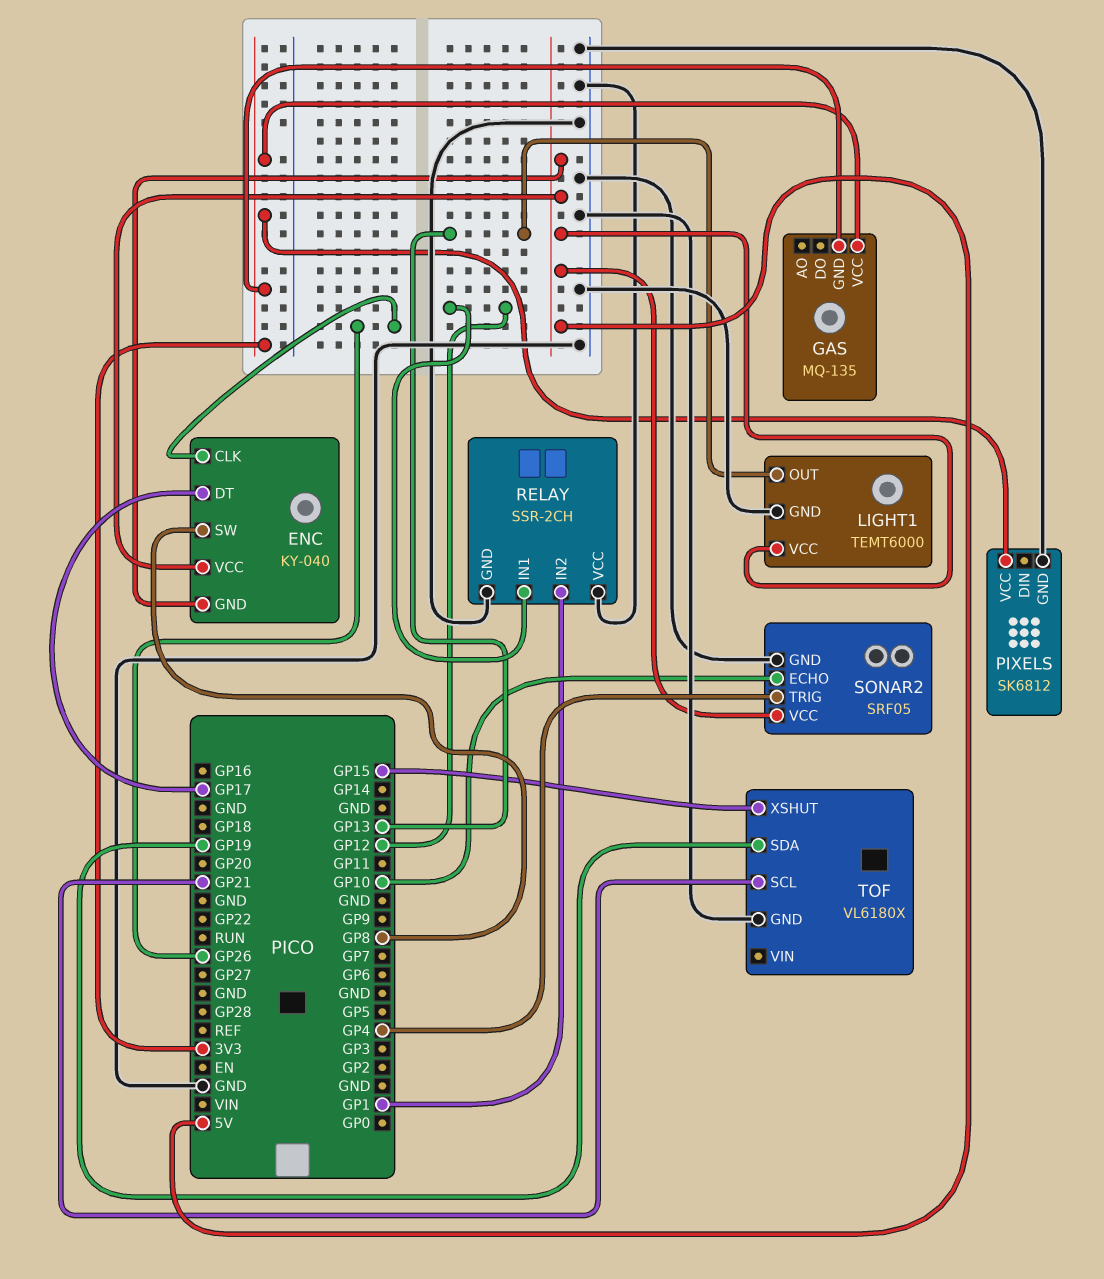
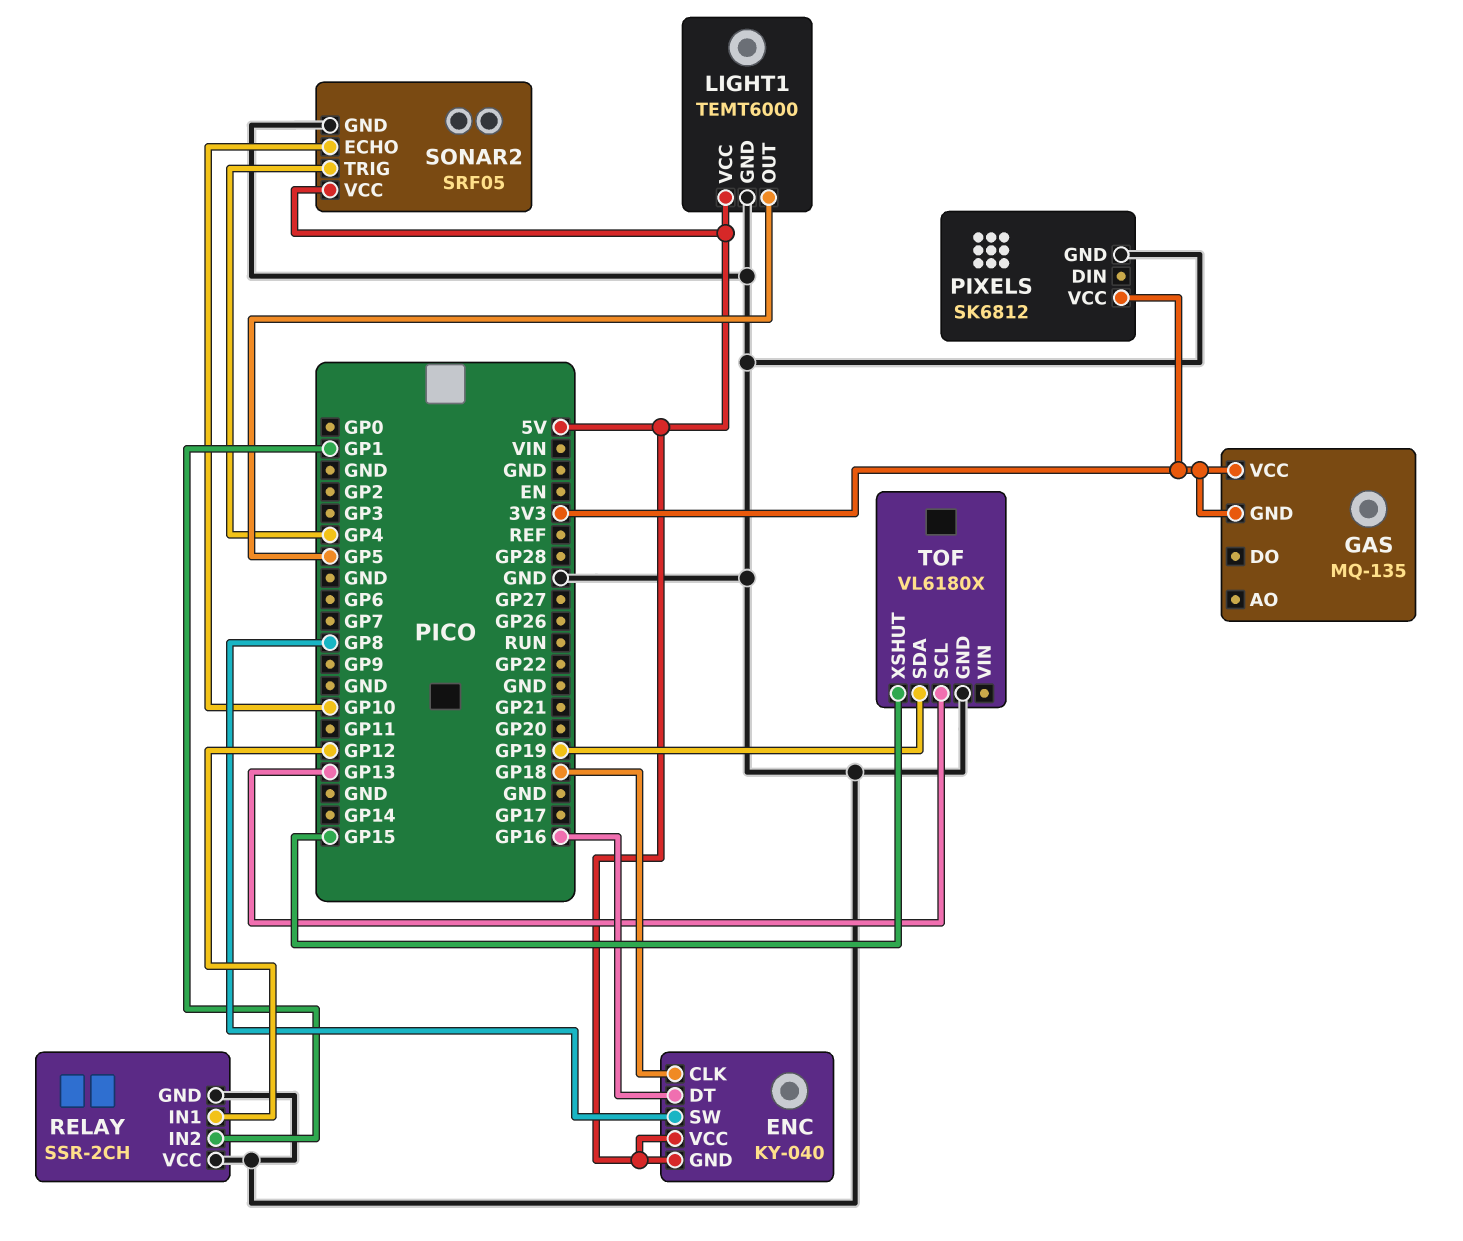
ENC pin CLK: GP26 -> GP18
ENC pin DT: GP17 -> GP16
LIGHT1 pin OUT: GP13 -> GP5
TOF pin SCL: GP21 -> GP13

